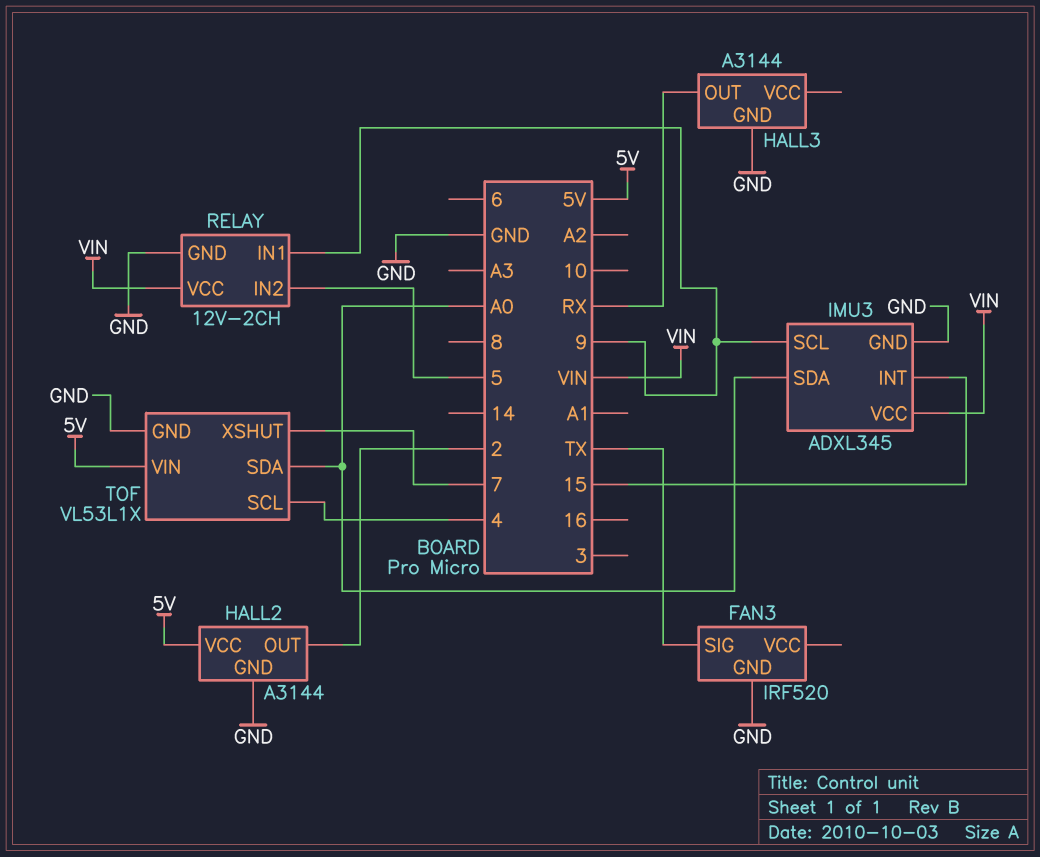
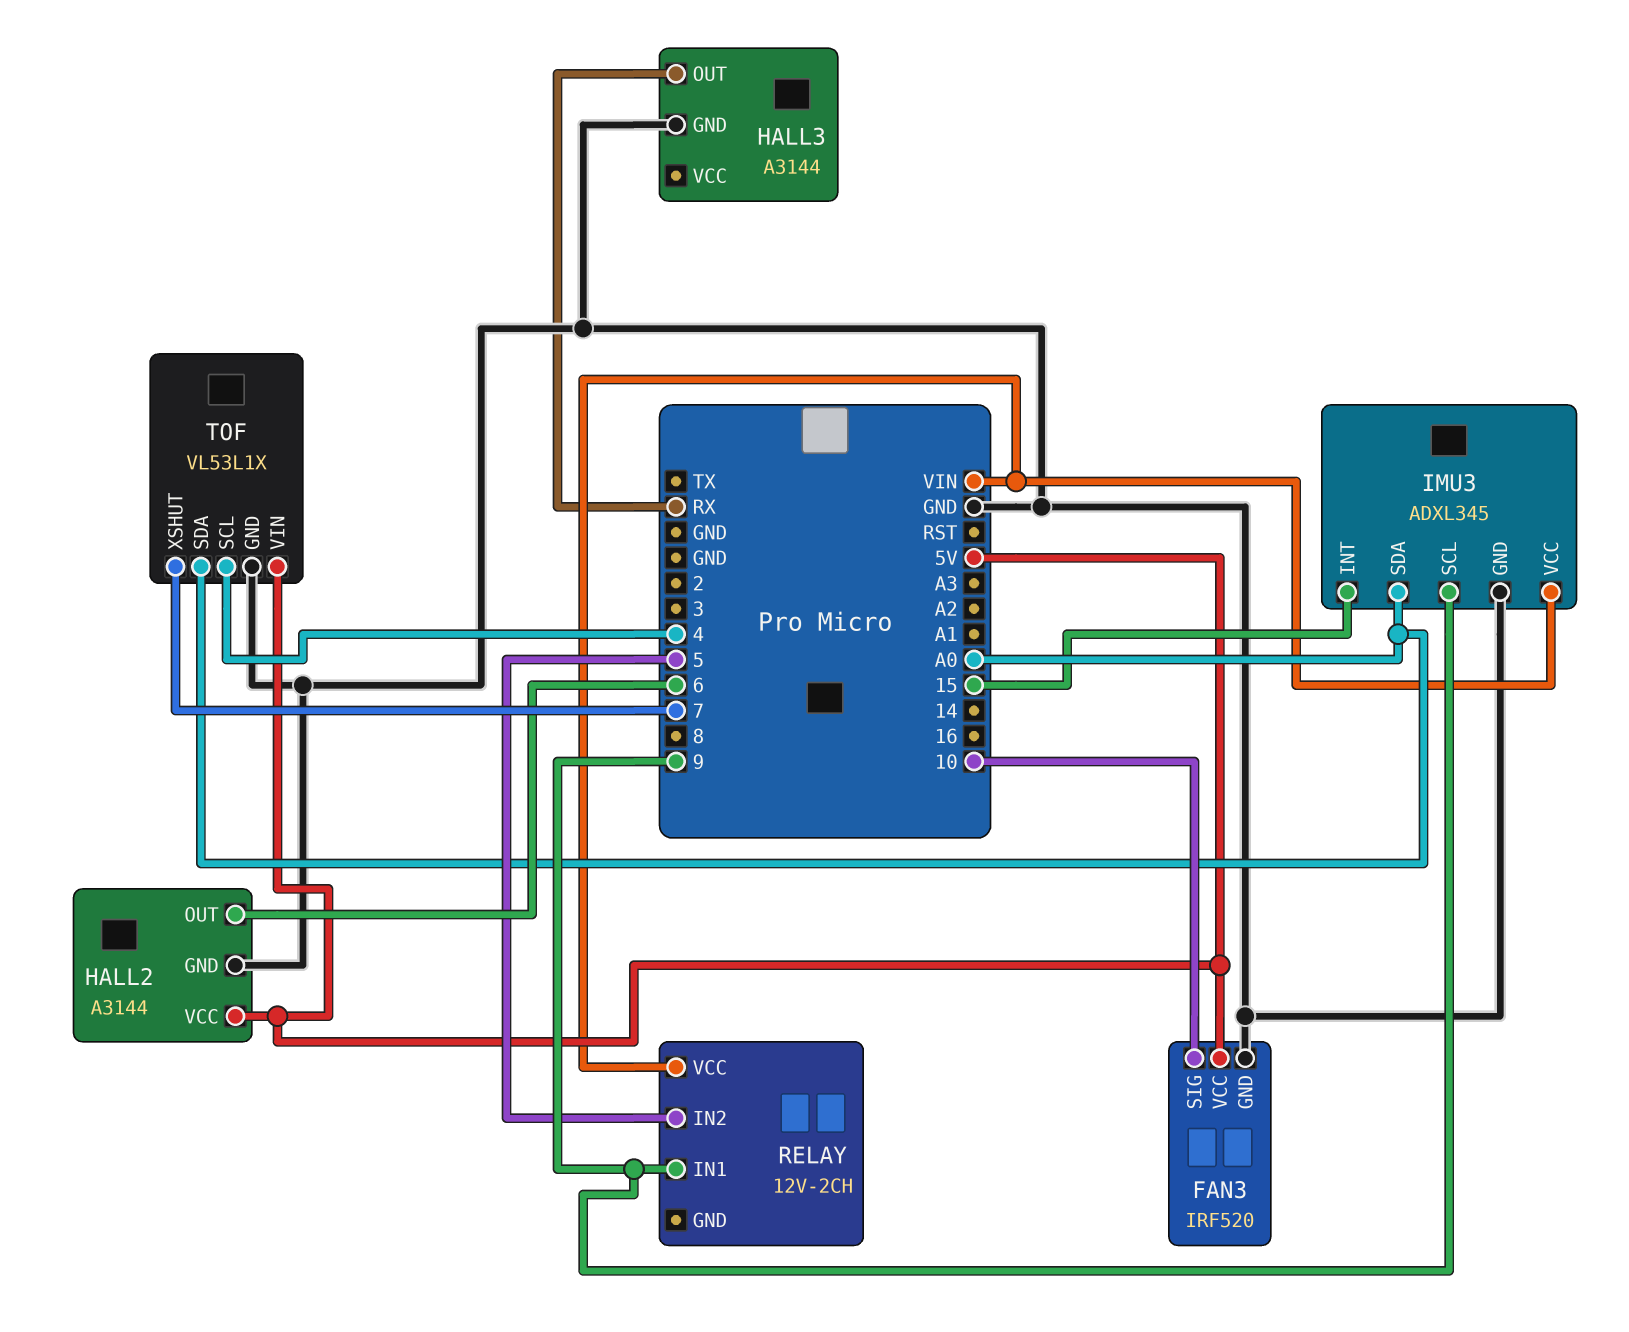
FAN3 pin SIG: TX -> 10
FAN3 pin VCC: none -> 5V
HALL2 pin OUT: 2 -> 6
RELAY pin GND: GND -> none

